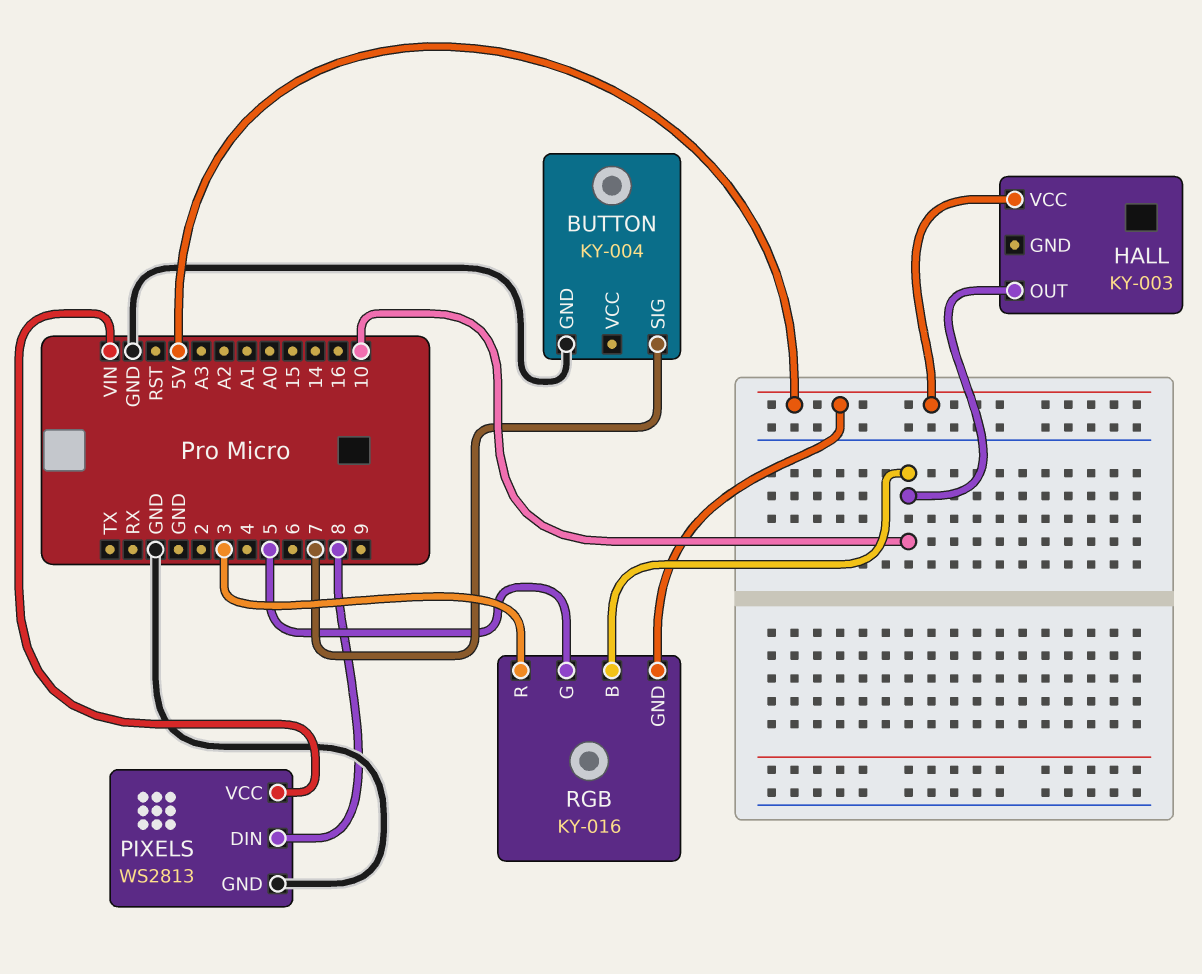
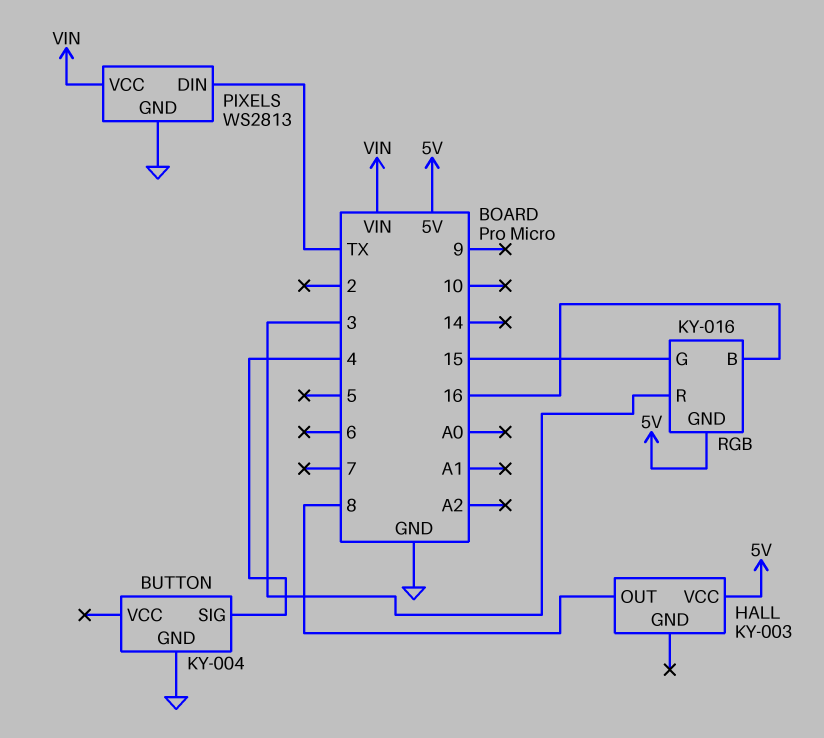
BUTTON pin SIG: 7 -> 4
HALL pin OUT: 10 -> 8
PIXELS pin DIN: 8 -> TX
RGB pin B: 10 -> 16
RGB pin G: 5 -> 15

